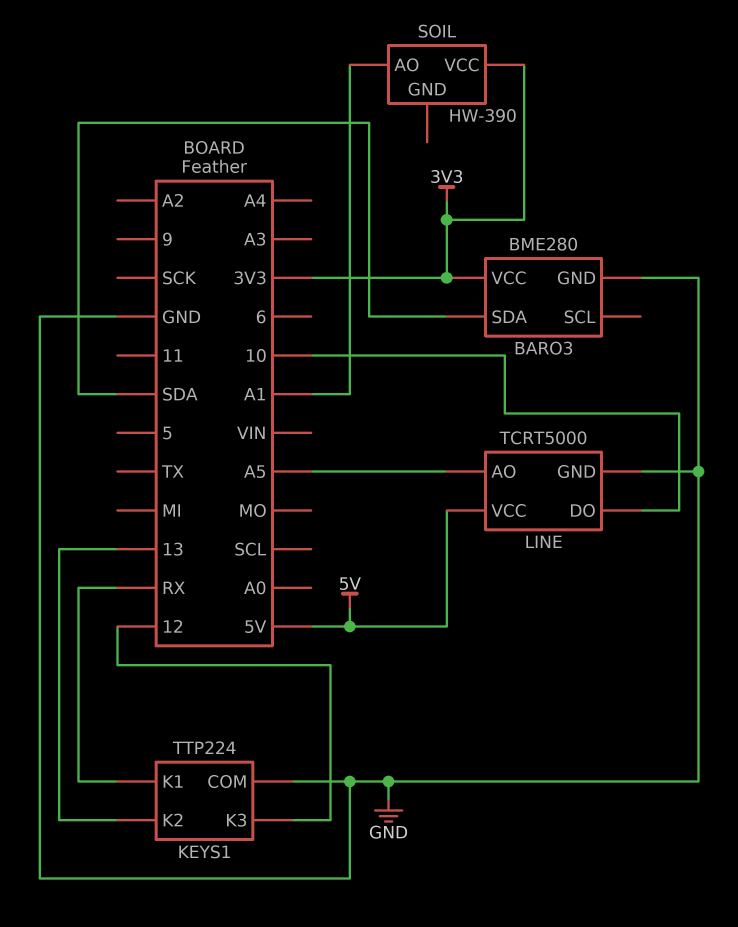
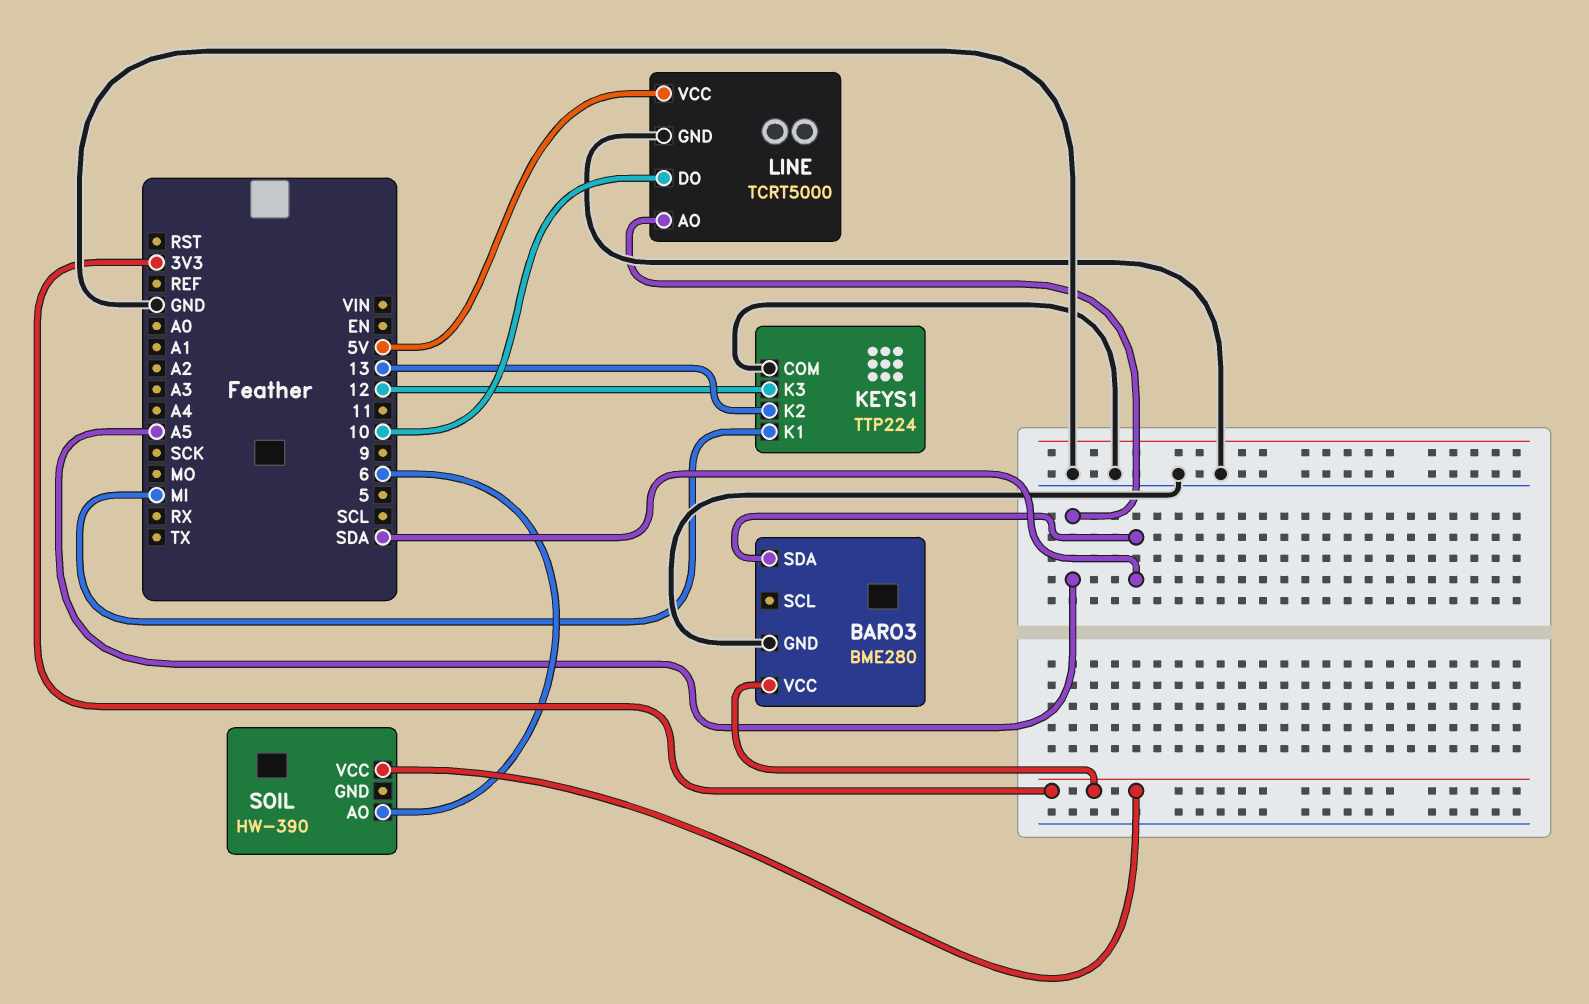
KEYS1 pin K1: RX -> MI
SOIL pin AO: A1 -> 6

